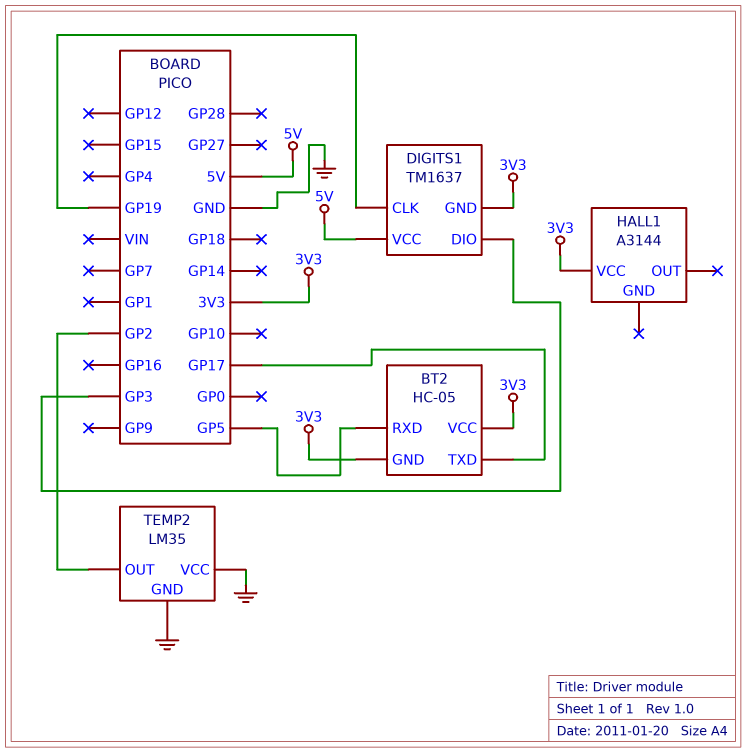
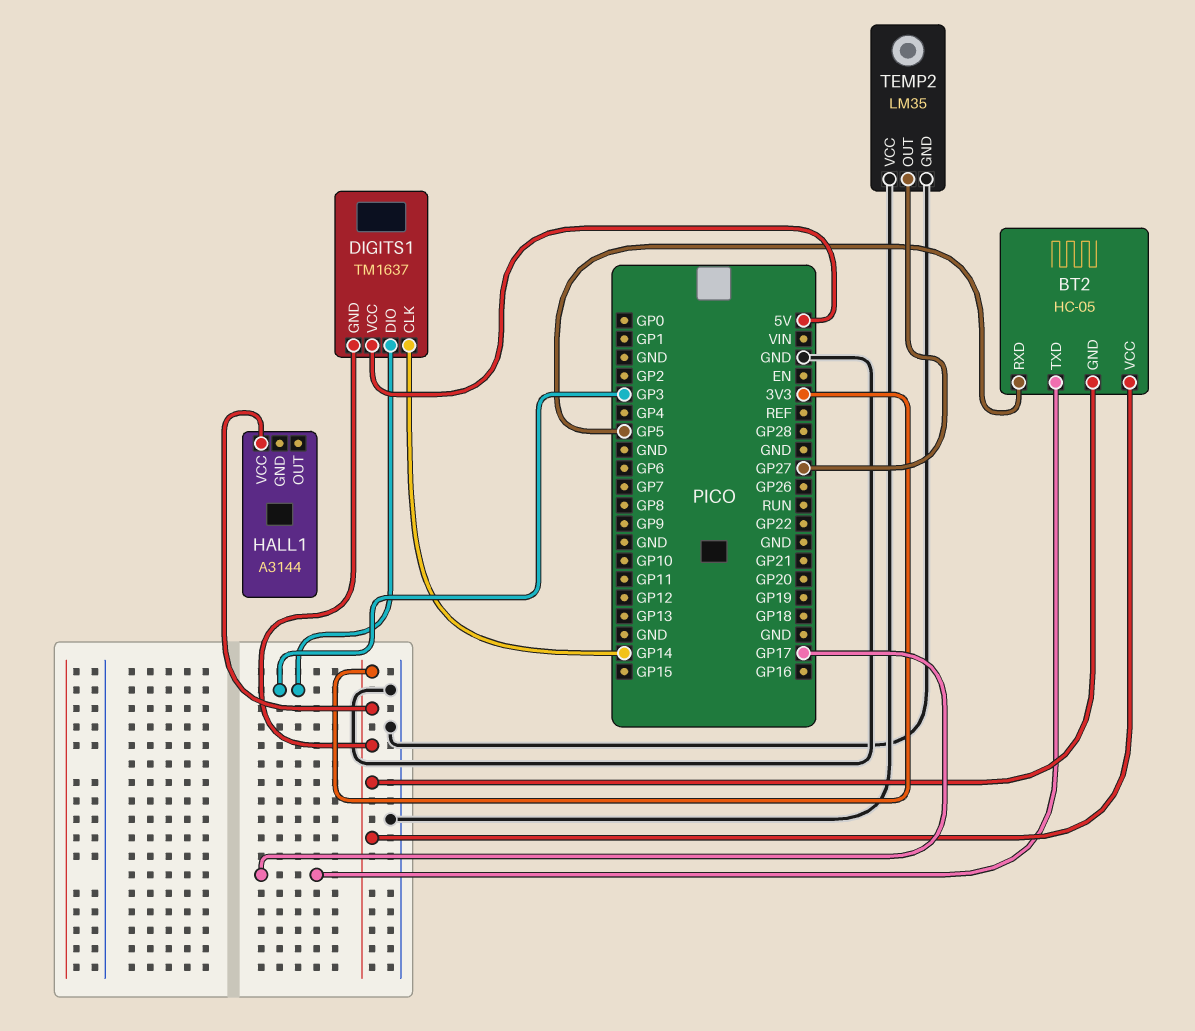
DIGITS1 pin CLK: GP19 -> GP14
TEMP2 pin OUT: GP2 -> GP27

